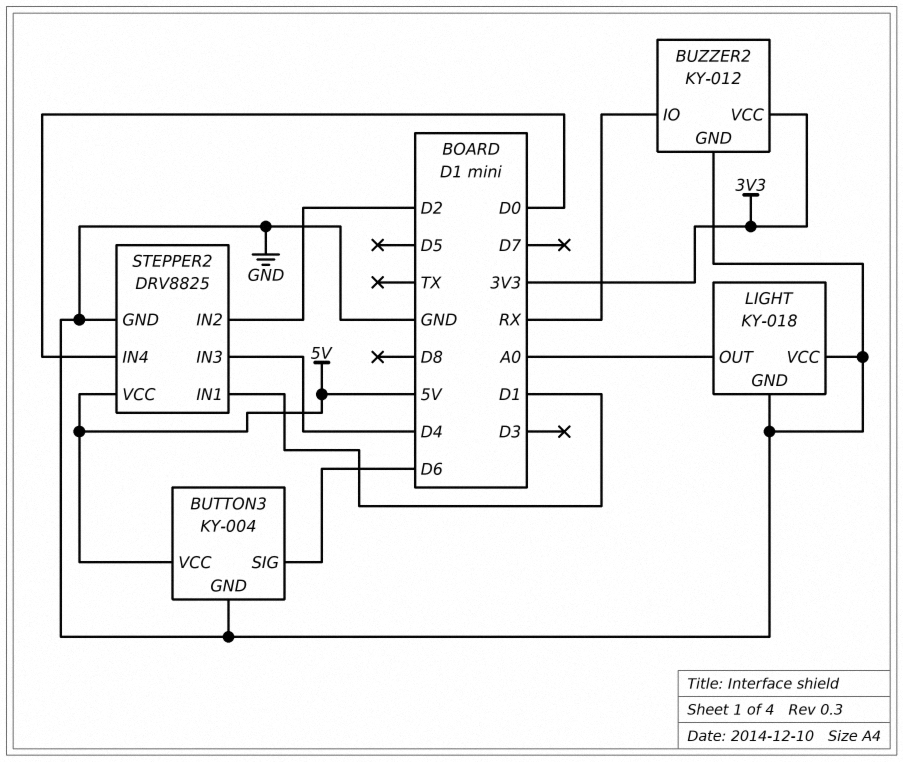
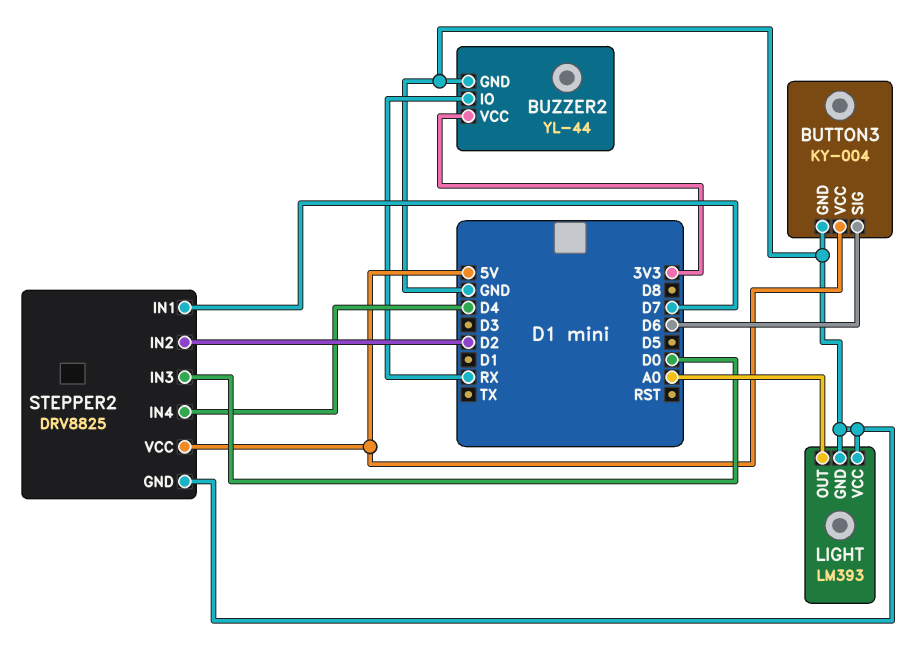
BUZZER2: KY-012 -> YL-44
LIGHT: KY-018 -> LM393
STEPPER2 pin IN1: D1 -> D7
STEPPER2 pin IN3: D4 -> D0
STEPPER2 pin IN4: D0 -> D4

